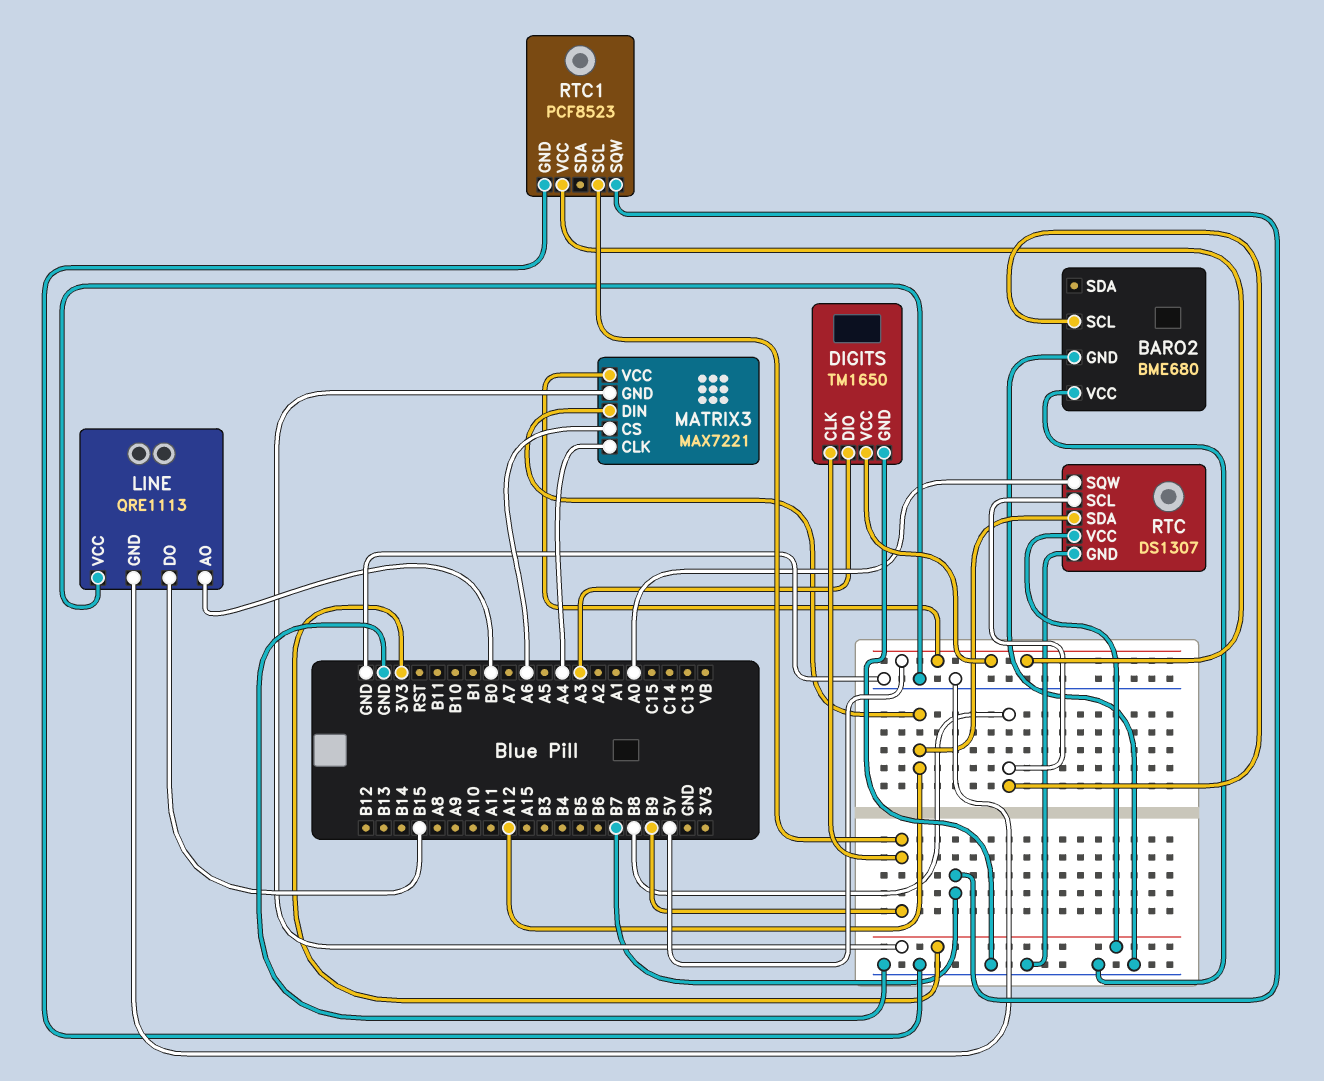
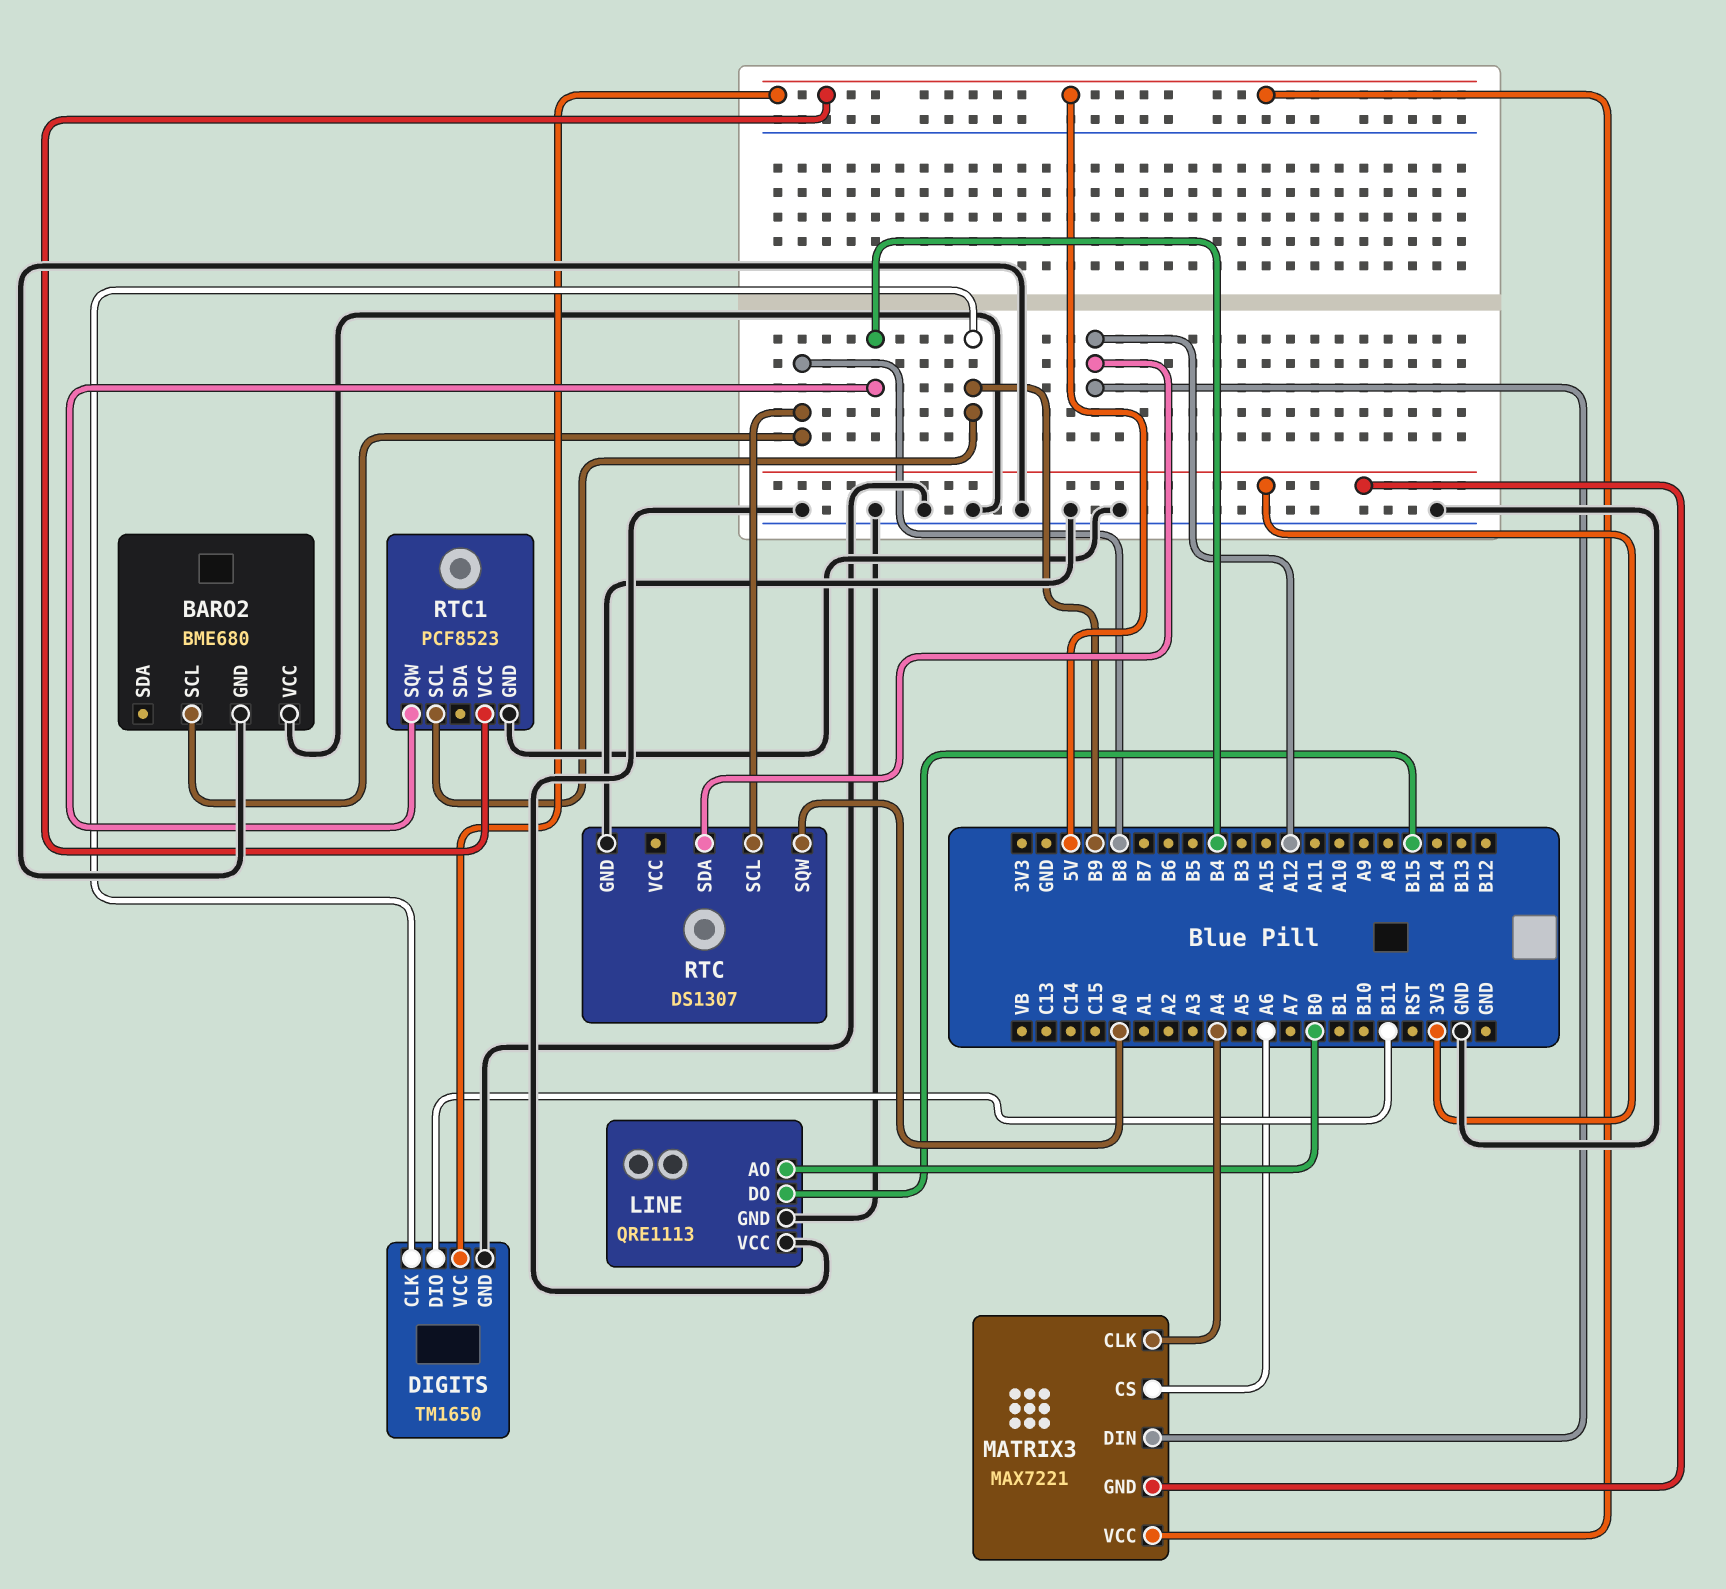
DIGITS pin DIO: A3 -> B11
RTC pin VCC: 3V3 -> none
RTC1 pin SQW: B7 -> B4

